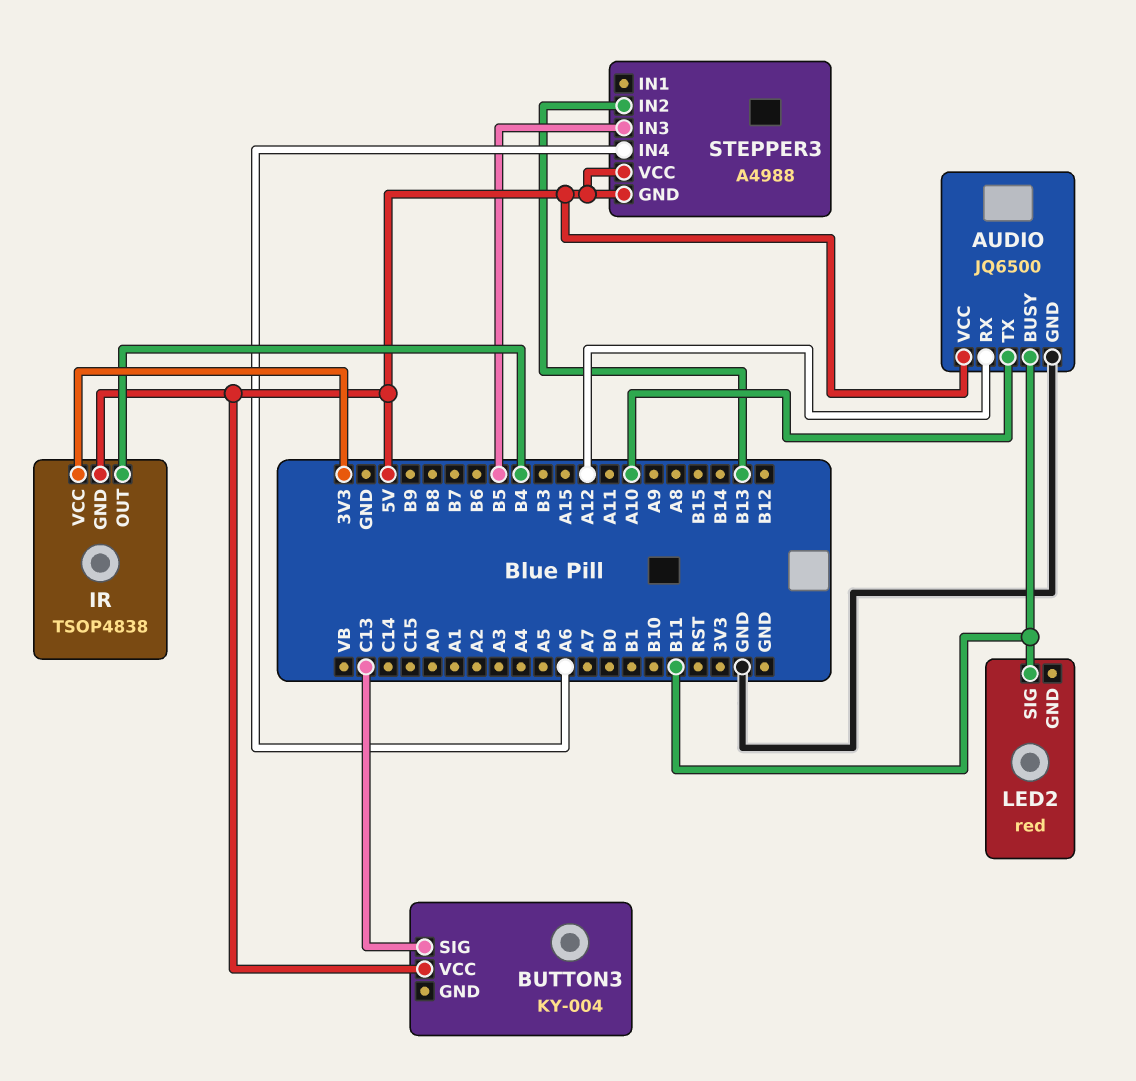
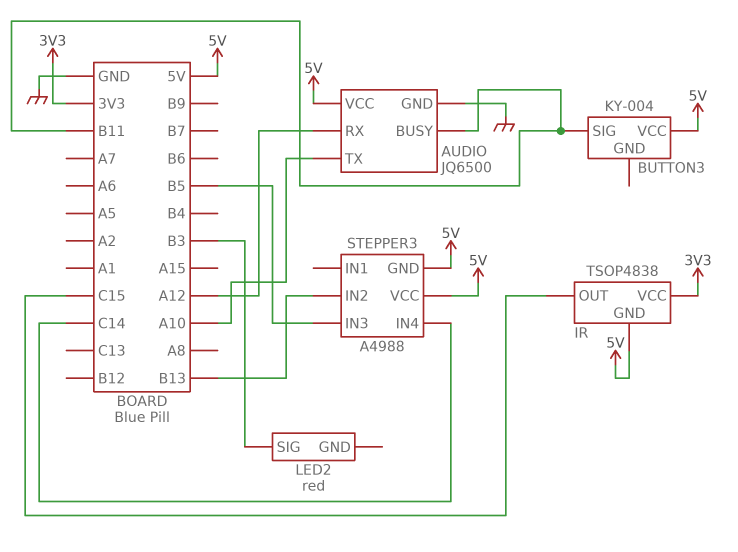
BUTTON3 pin SIG: C13 -> B11
IR pin OUT: B4 -> C15
LED2 pin SIG: B11 -> B3
STEPPER3 pin IN4: A6 -> C14

